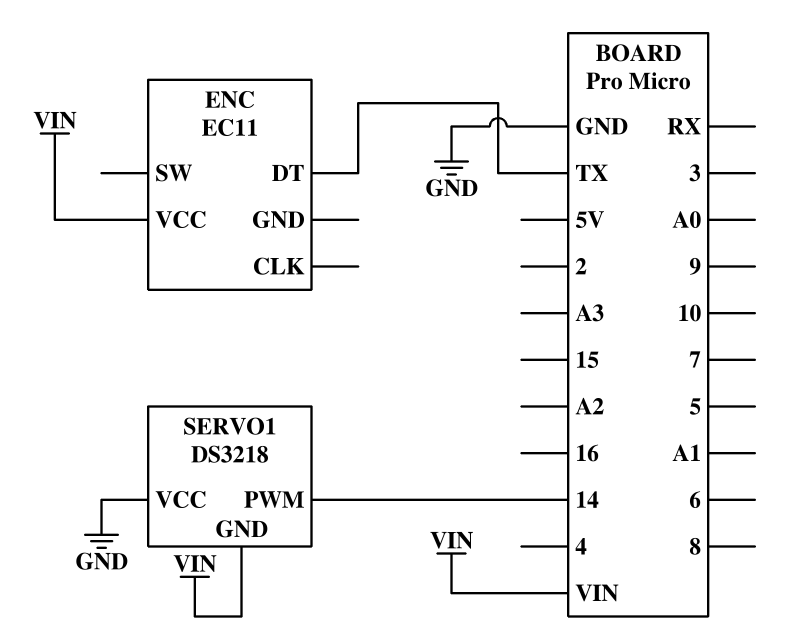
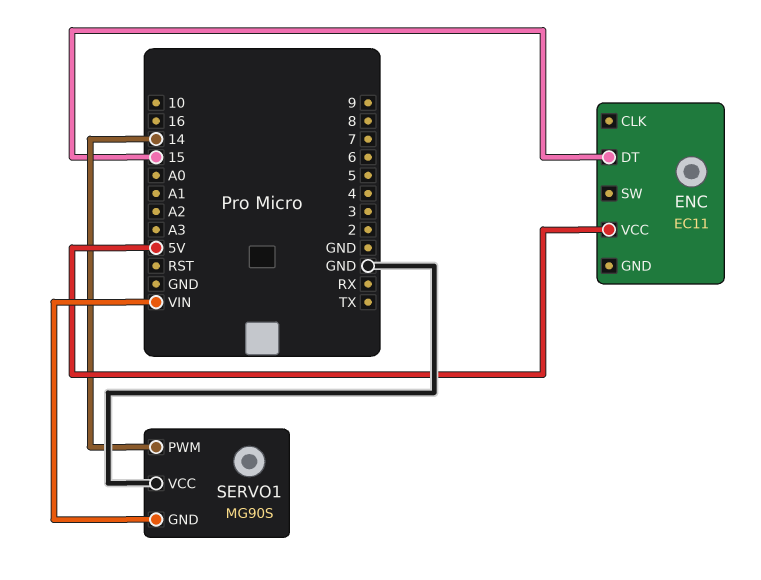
ENC pin DT: TX -> 15
ENC pin VCC: VIN -> 5V
SERVO1: DS3218 -> MG90S

